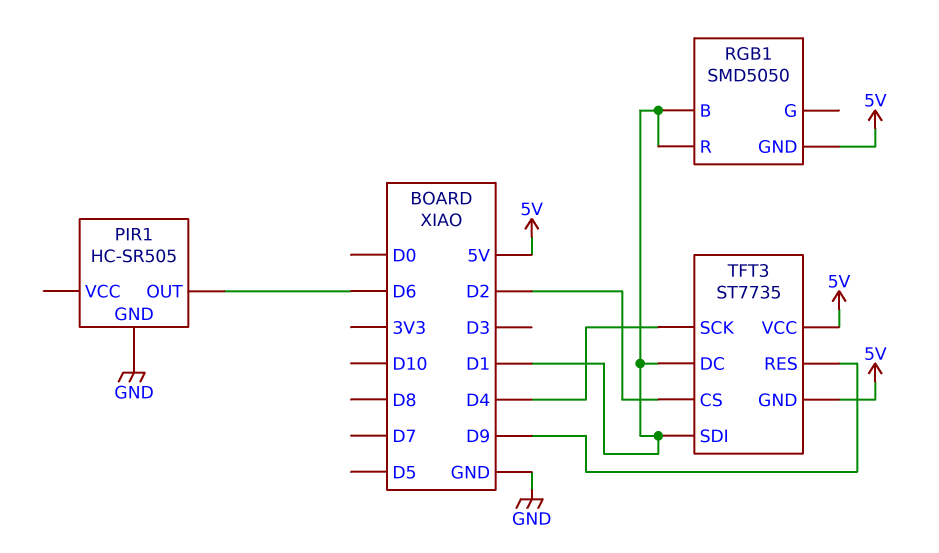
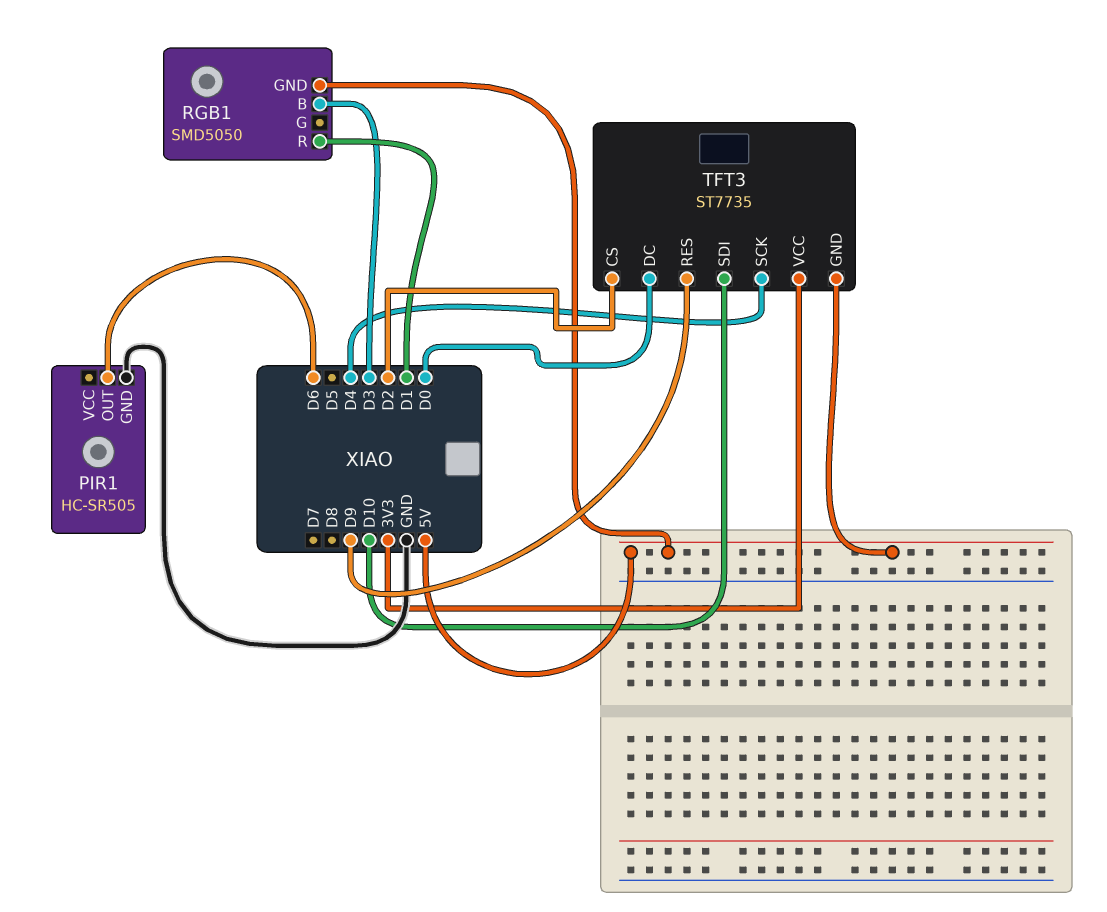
RGB1 pin B: D1 -> D3
TFT3 pin DC: D1 -> D0
TFT3 pin SDI: D1 -> D10
TFT3 pin VCC: 5V -> 3V3

